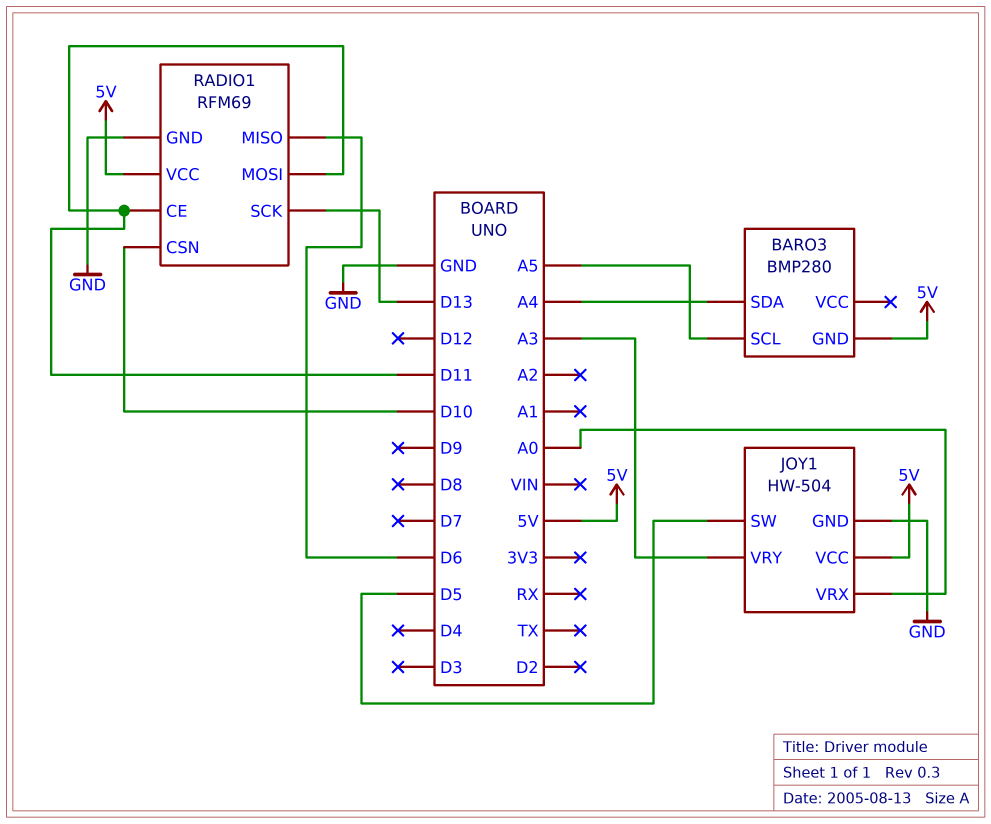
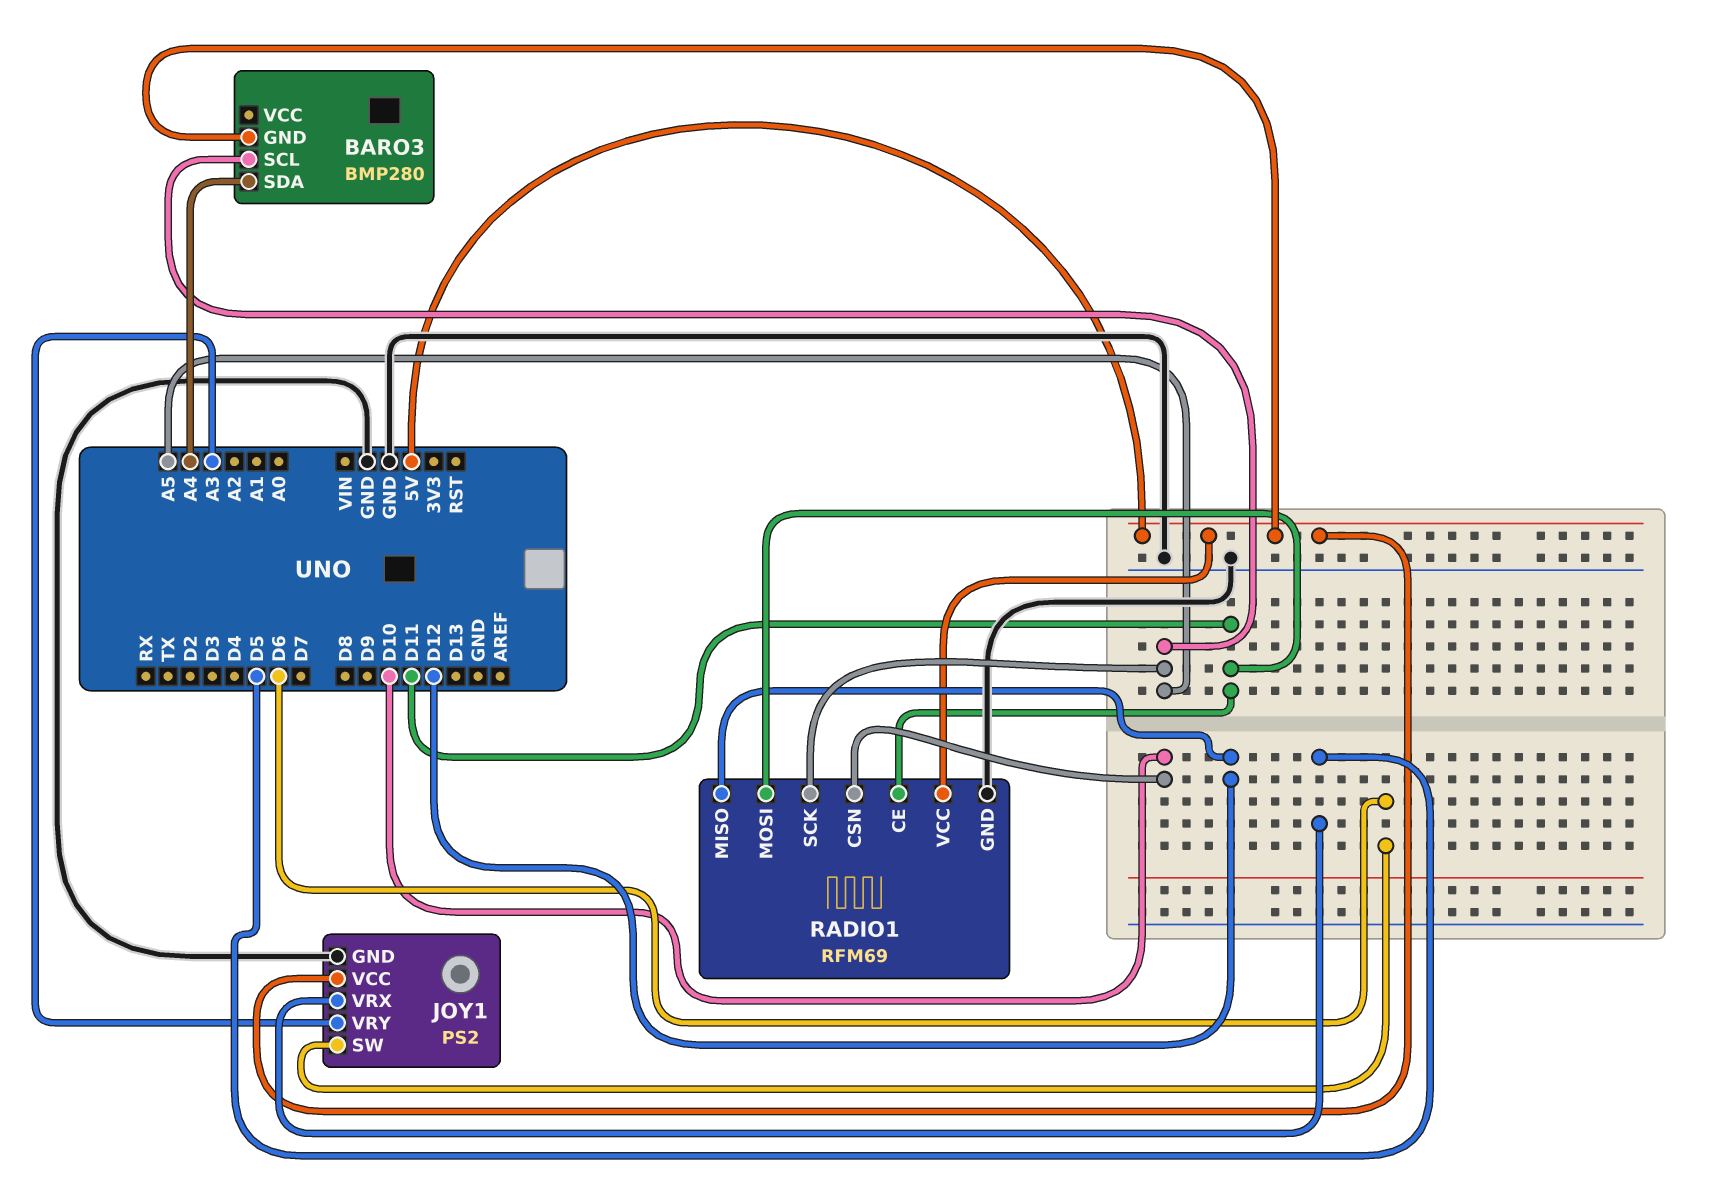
JOY1: HW-504 -> PS2
JOY1 pin SW: D5 -> D6
JOY1 pin VRX: A0 -> D5
RADIO1 pin MISO: D6 -> D12
RADIO1 pin SCK: D13 -> A5

